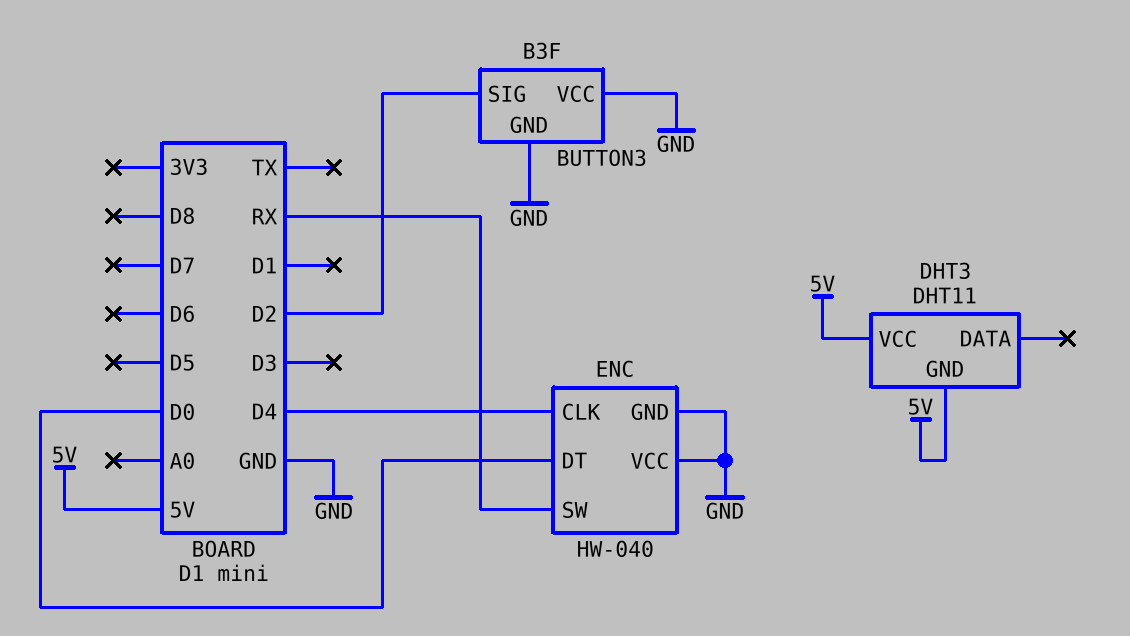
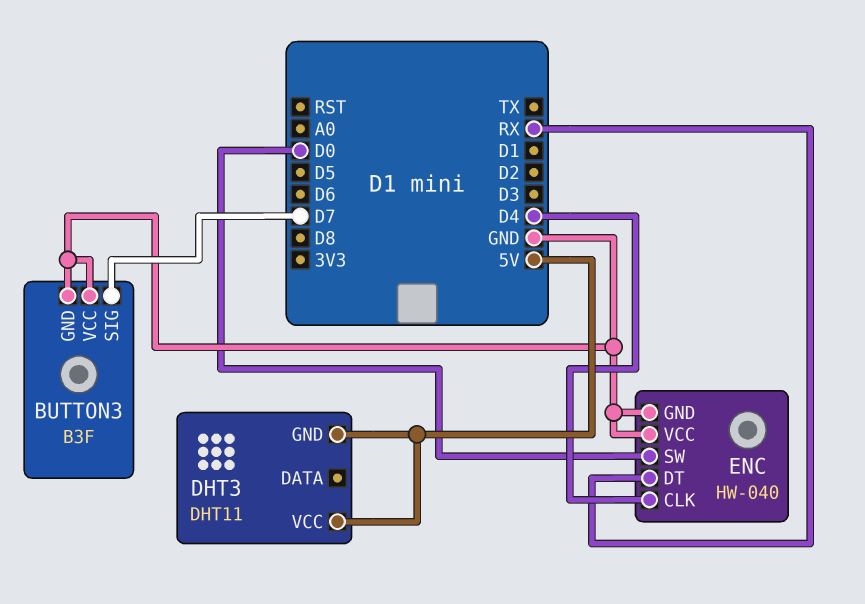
BUTTON3 pin SIG: D2 -> D7
ENC pin DT: D0 -> RX
ENC pin SW: RX -> D0

